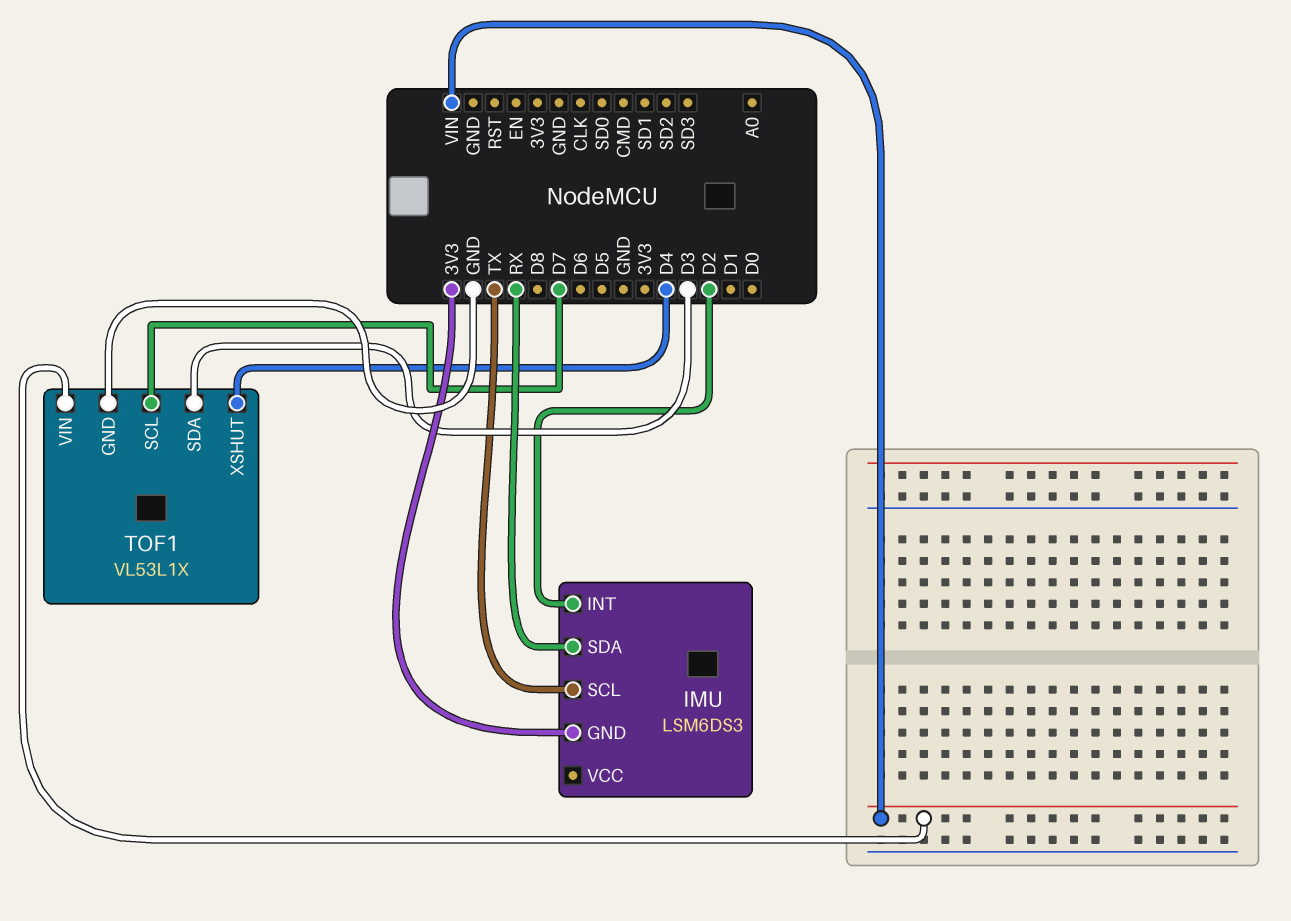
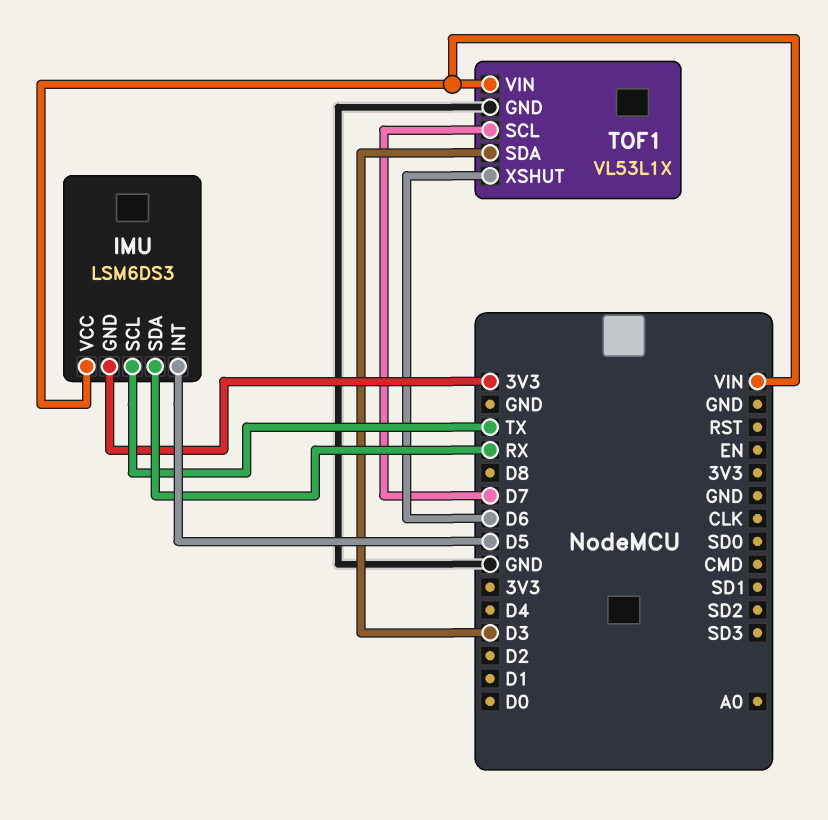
IMU pin INT: D2 -> D5
IMU pin VCC: none -> VIN
TOF1 pin XSHUT: D4 -> D6

